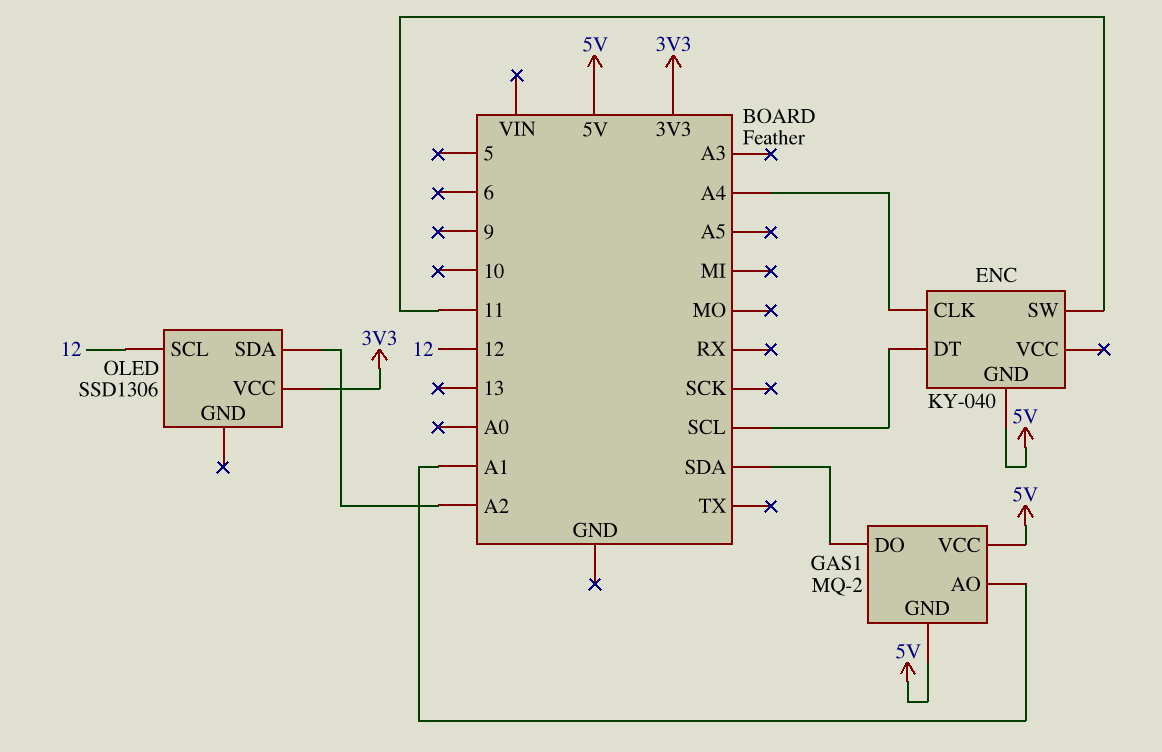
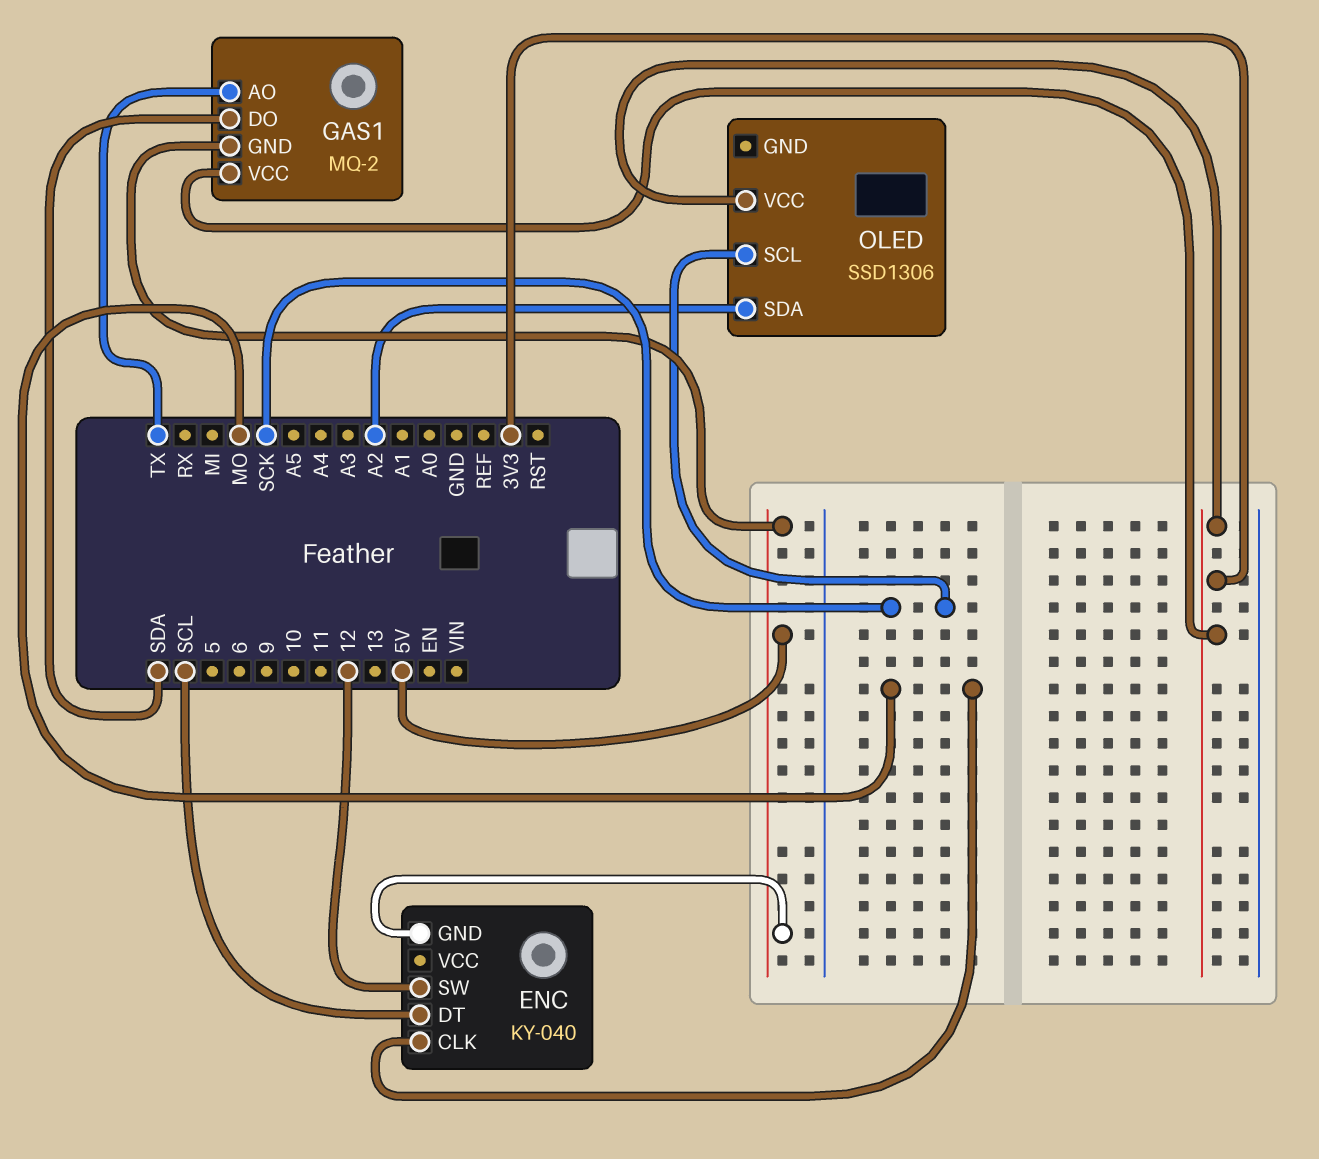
ENC pin CLK: A4 -> MO
ENC pin SW: 11 -> 12
GAS1 pin AO: A1 -> TX
GAS1 pin VCC: 5V -> 3V3
OLED pin SCL: 12 -> SCK

